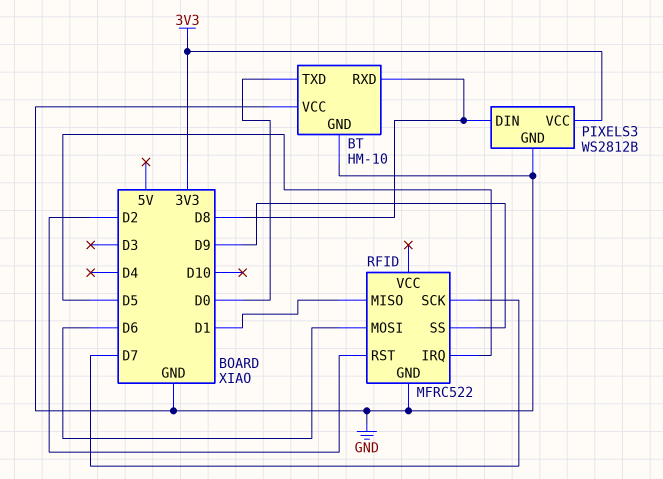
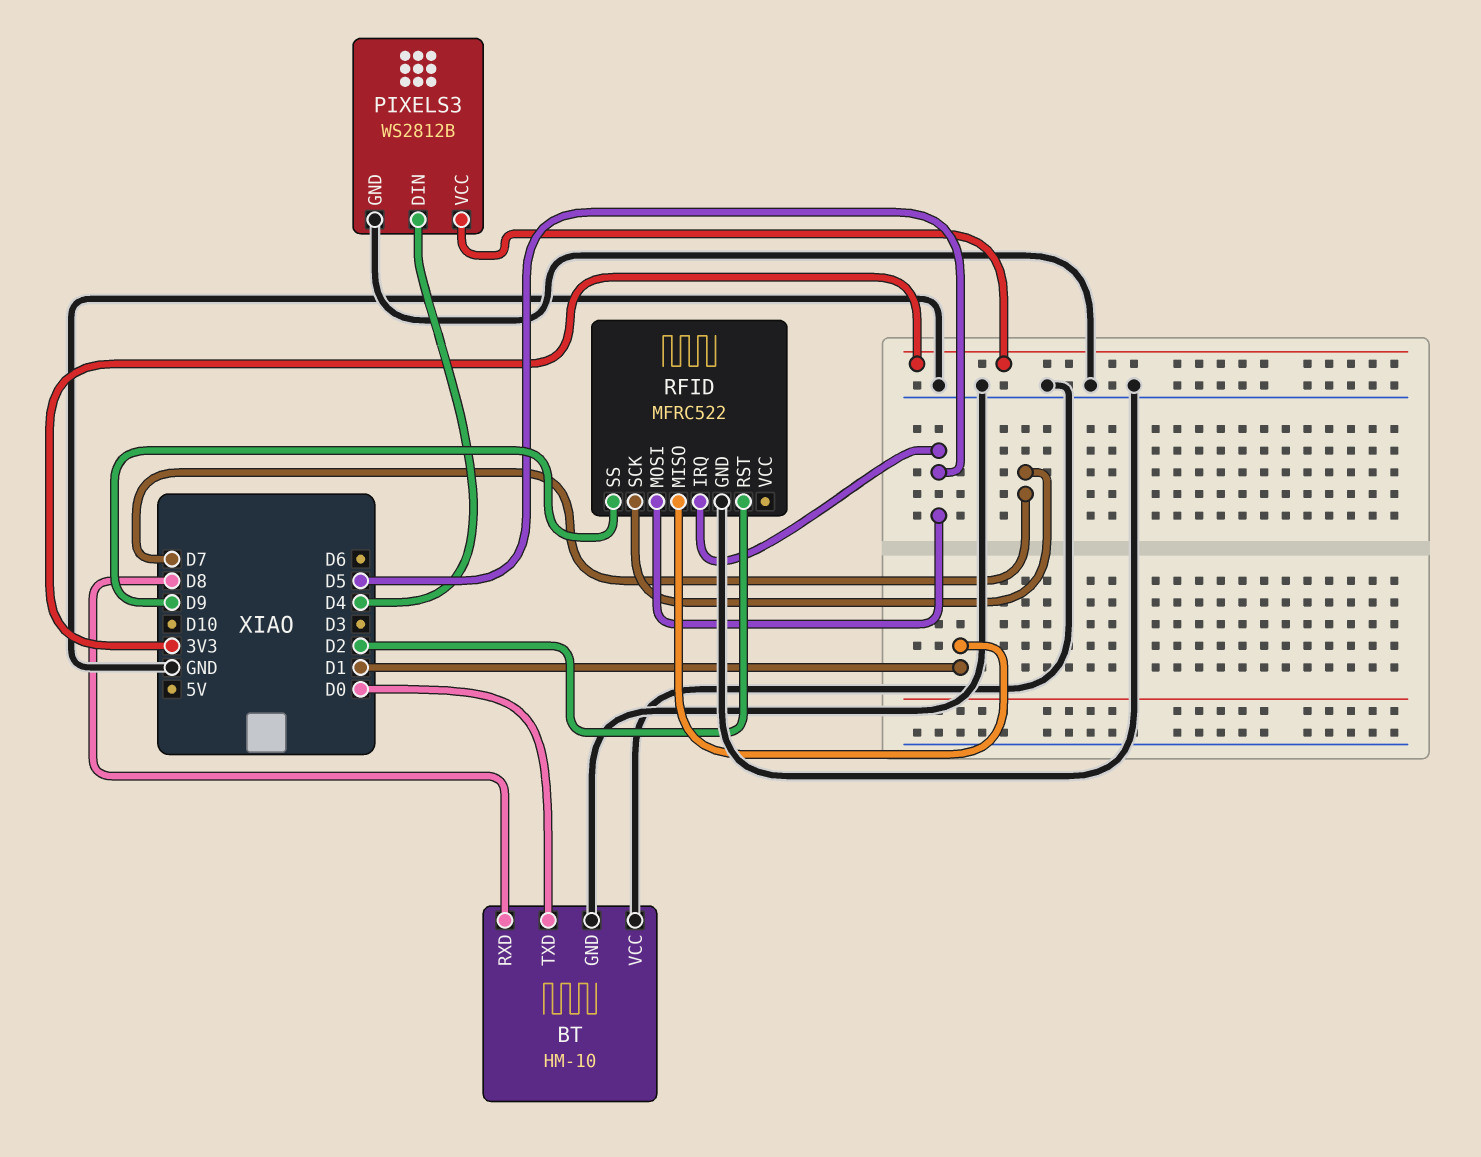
PIXELS3 pin DIN: D8 -> D4
RFID pin MOSI: D6 -> D5

